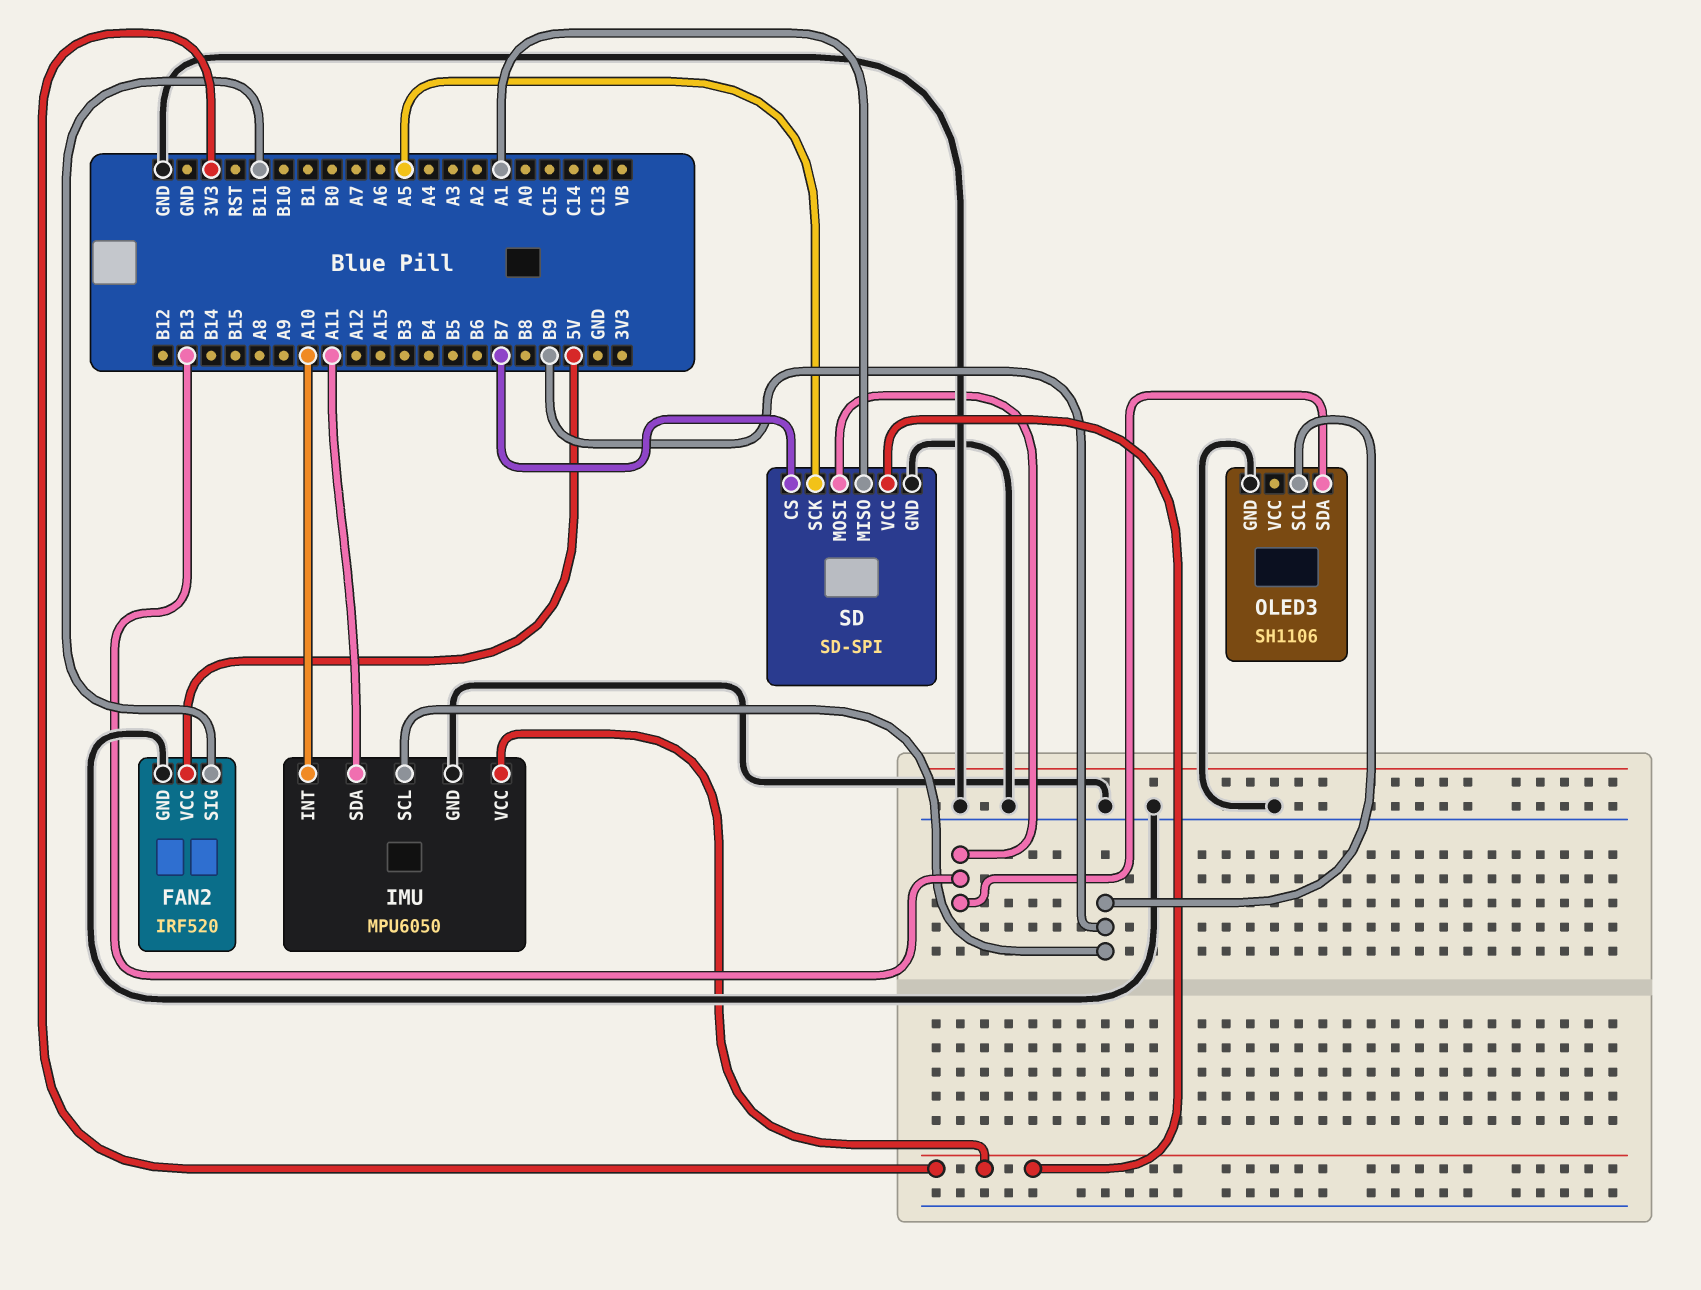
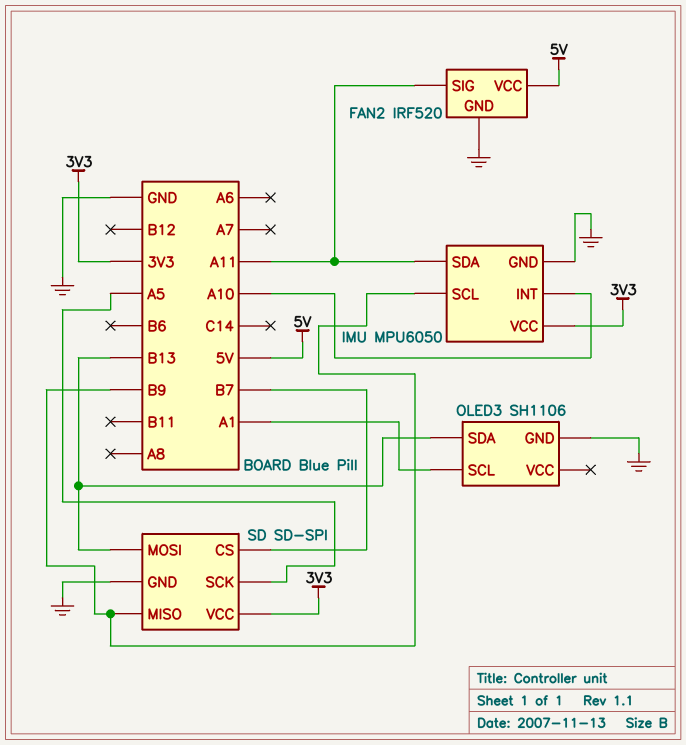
FAN2 pin SIG: B11 -> A11
OLED3 pin SCL: B9 -> A1
SD pin MISO: A1 -> B9

